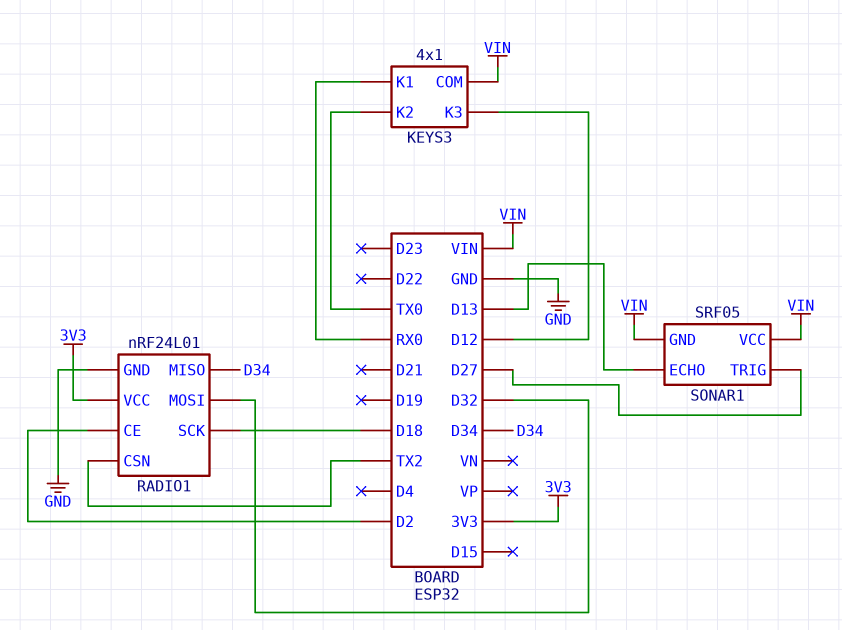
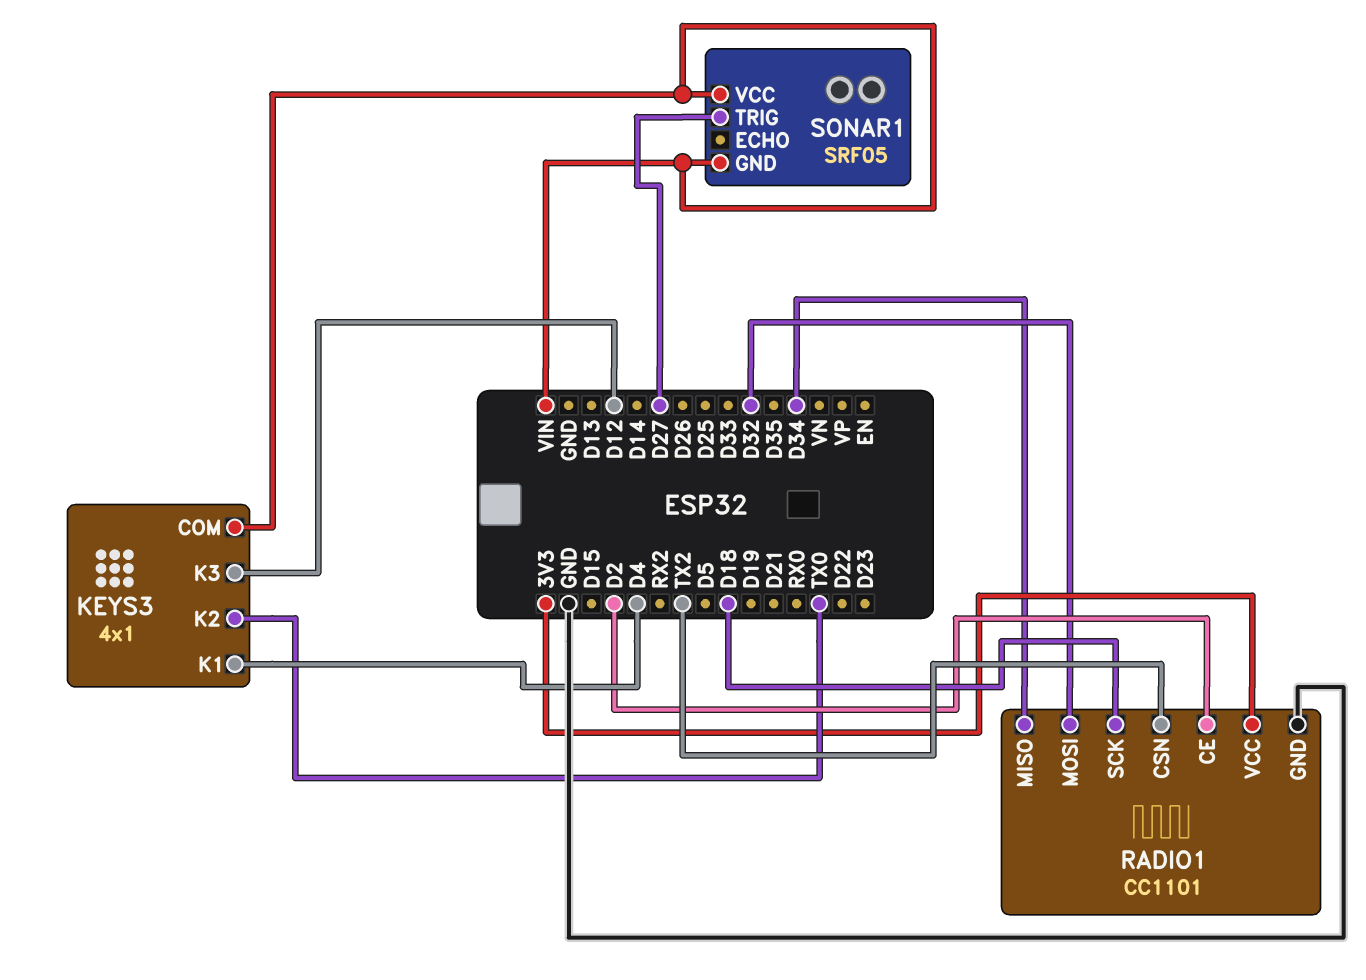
KEYS3 pin K1: RX0 -> D4
RADIO1: nRF24L01 -> CC1101
SONAR1 pin ECHO: D13 -> none

